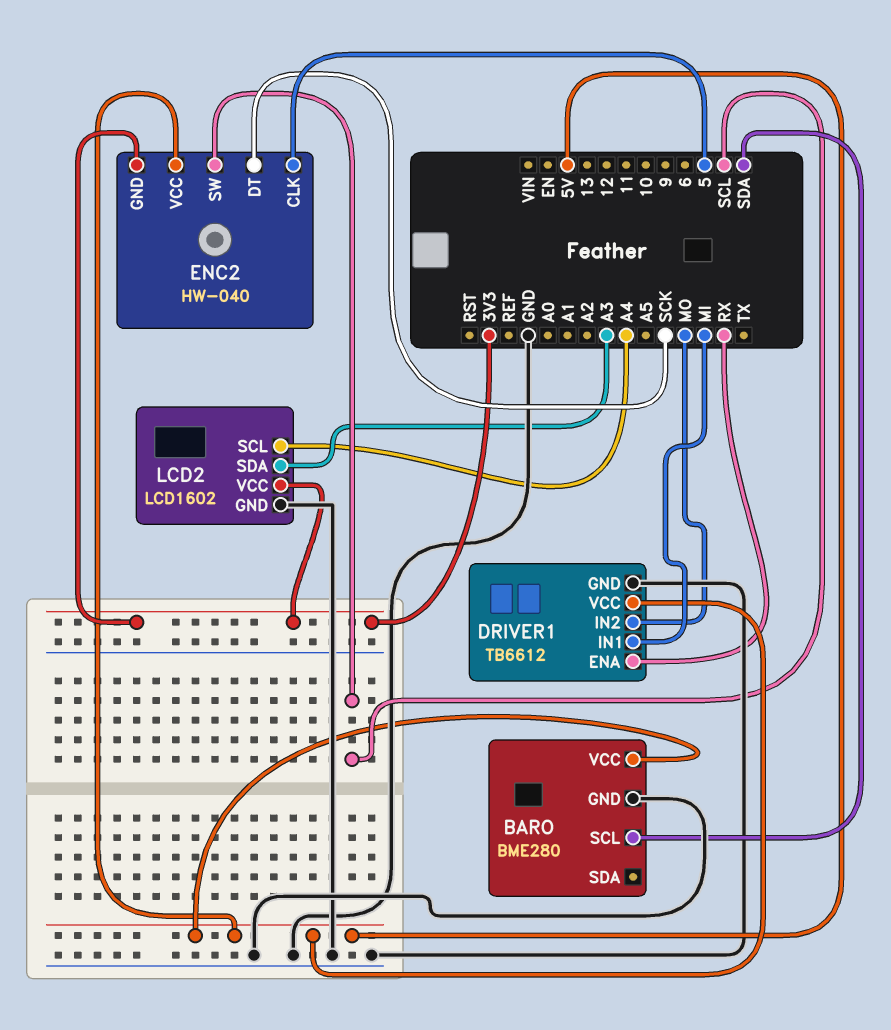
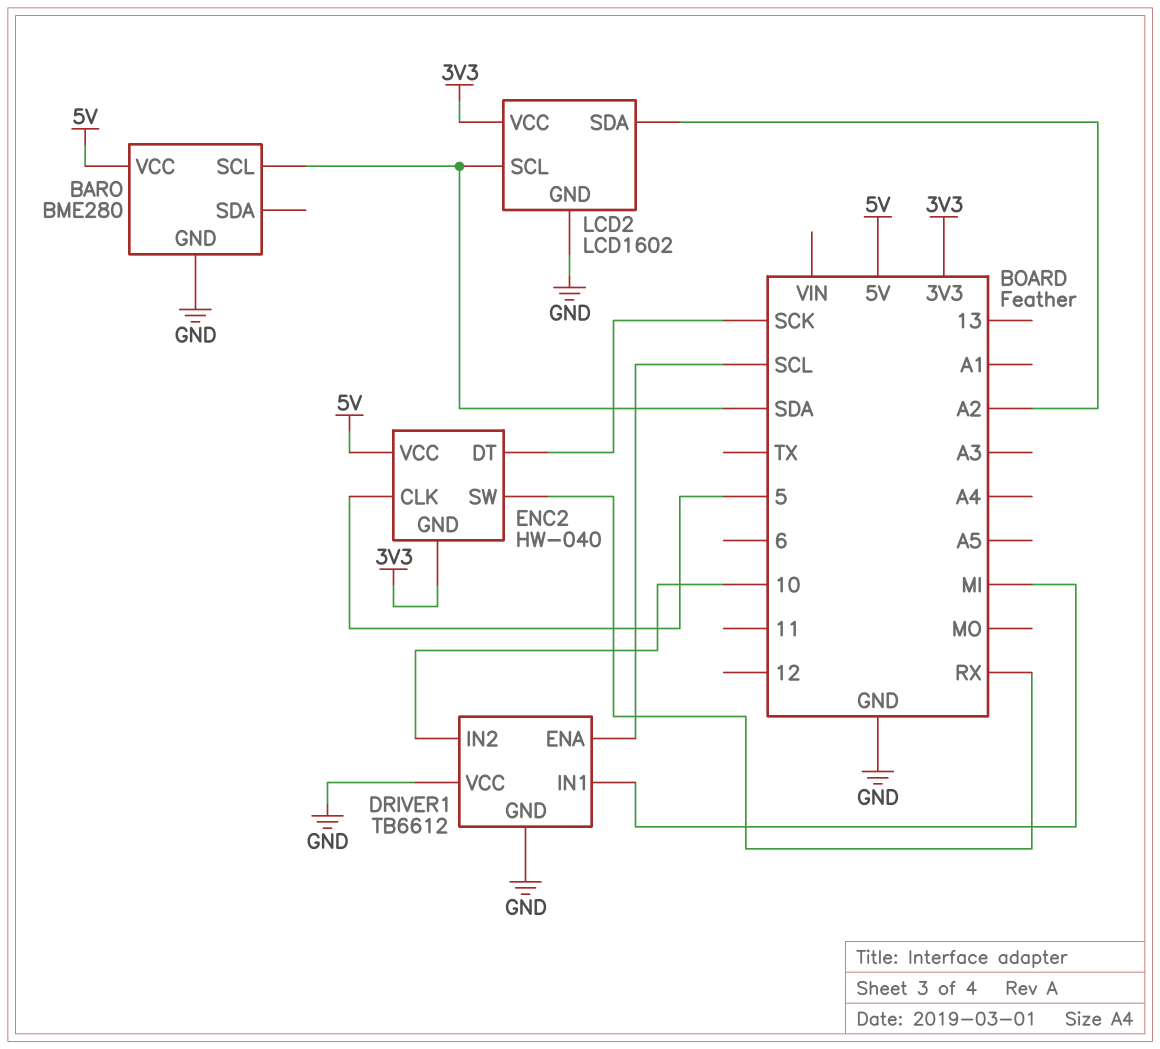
DRIVER1 pin ENA: RX -> SCL
DRIVER1 pin IN2: MO -> 10
DRIVER1 pin VCC: 5V -> GND
ENC2 pin SW: SCL -> RX
LCD2 pin SCL: A4 -> SDA
LCD2 pin SDA: A3 -> A2

